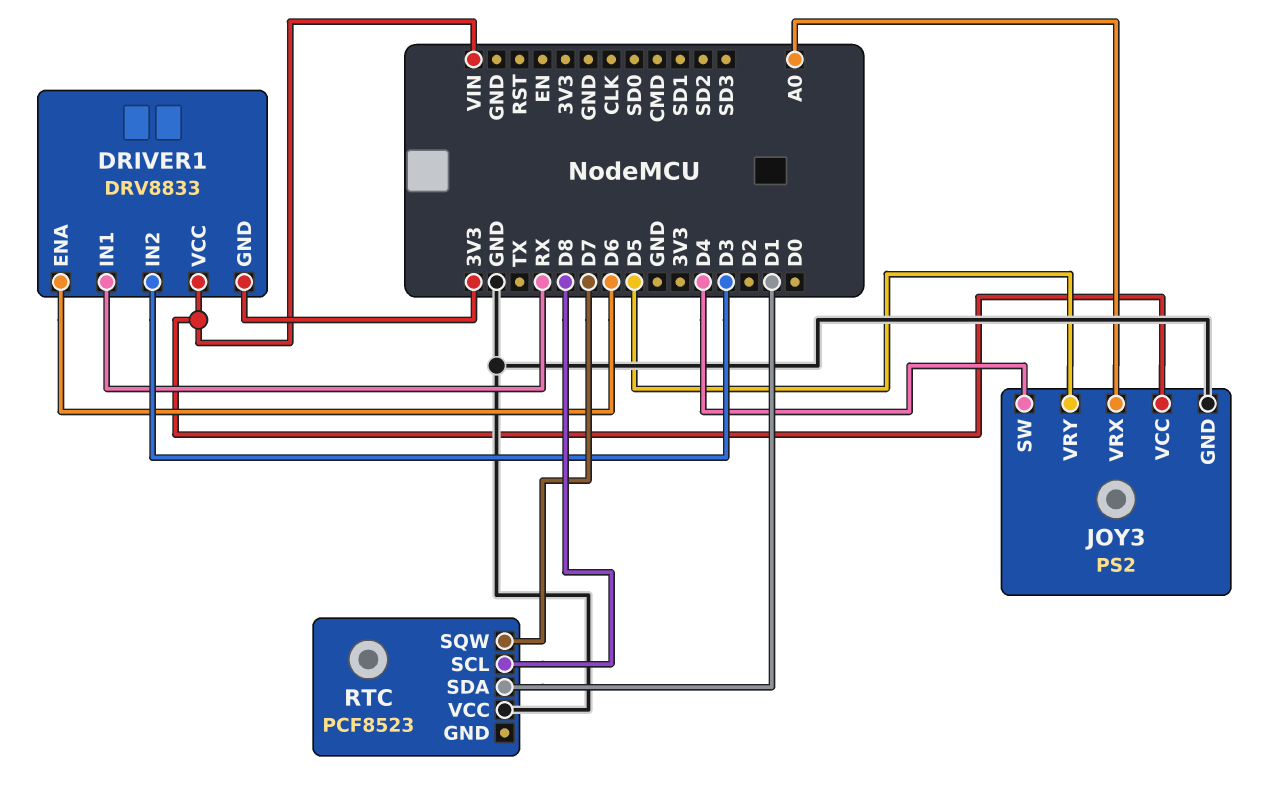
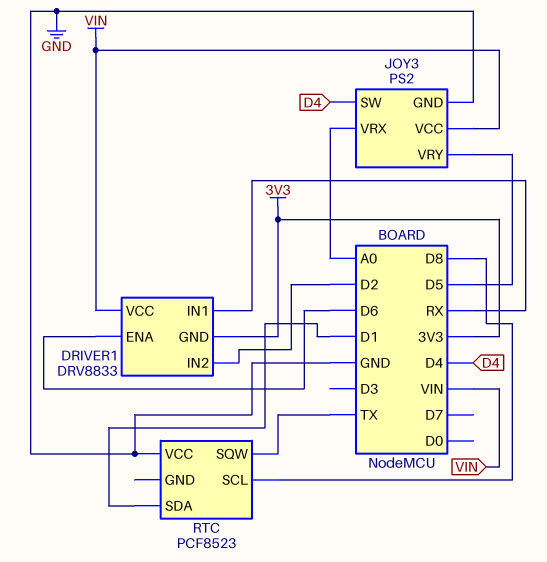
DRIVER1 pin IN2: D3 -> D2
RTC pin SQW: D7 -> TX

